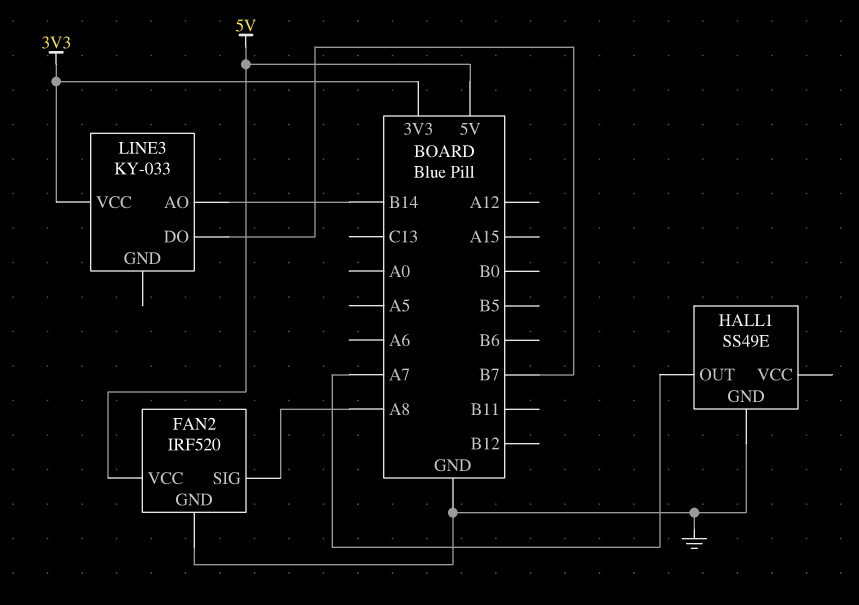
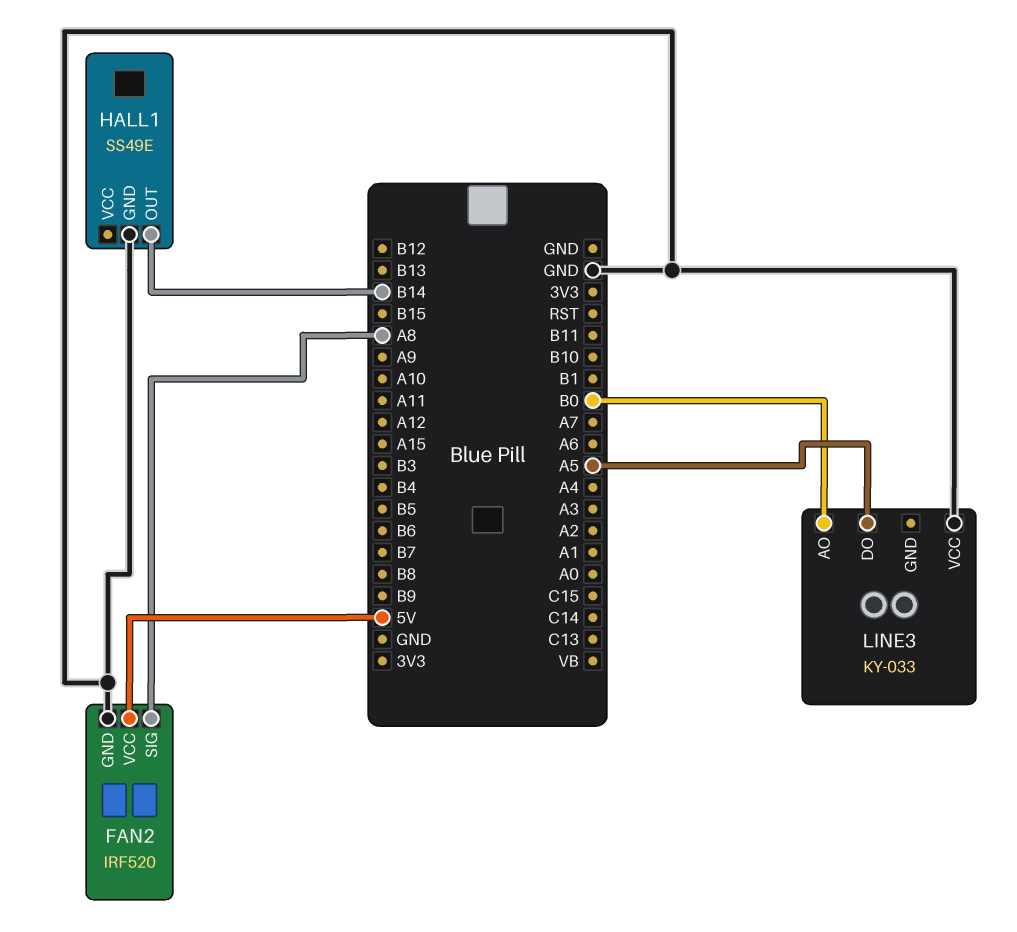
HALL1 pin OUT: A7 -> B14
LINE3 pin AO: B14 -> B0
LINE3 pin DO: B7 -> A5
LINE3 pin VCC: 3V3 -> GND

